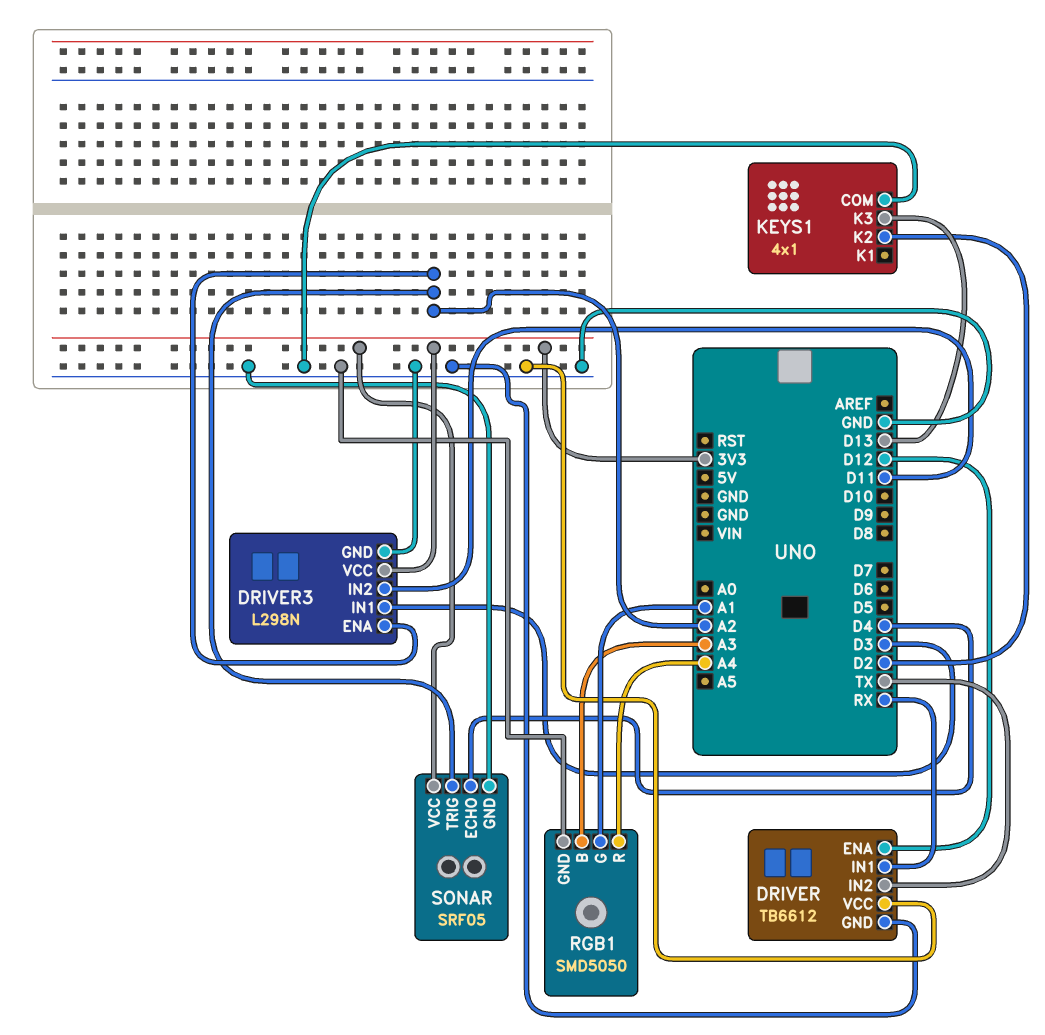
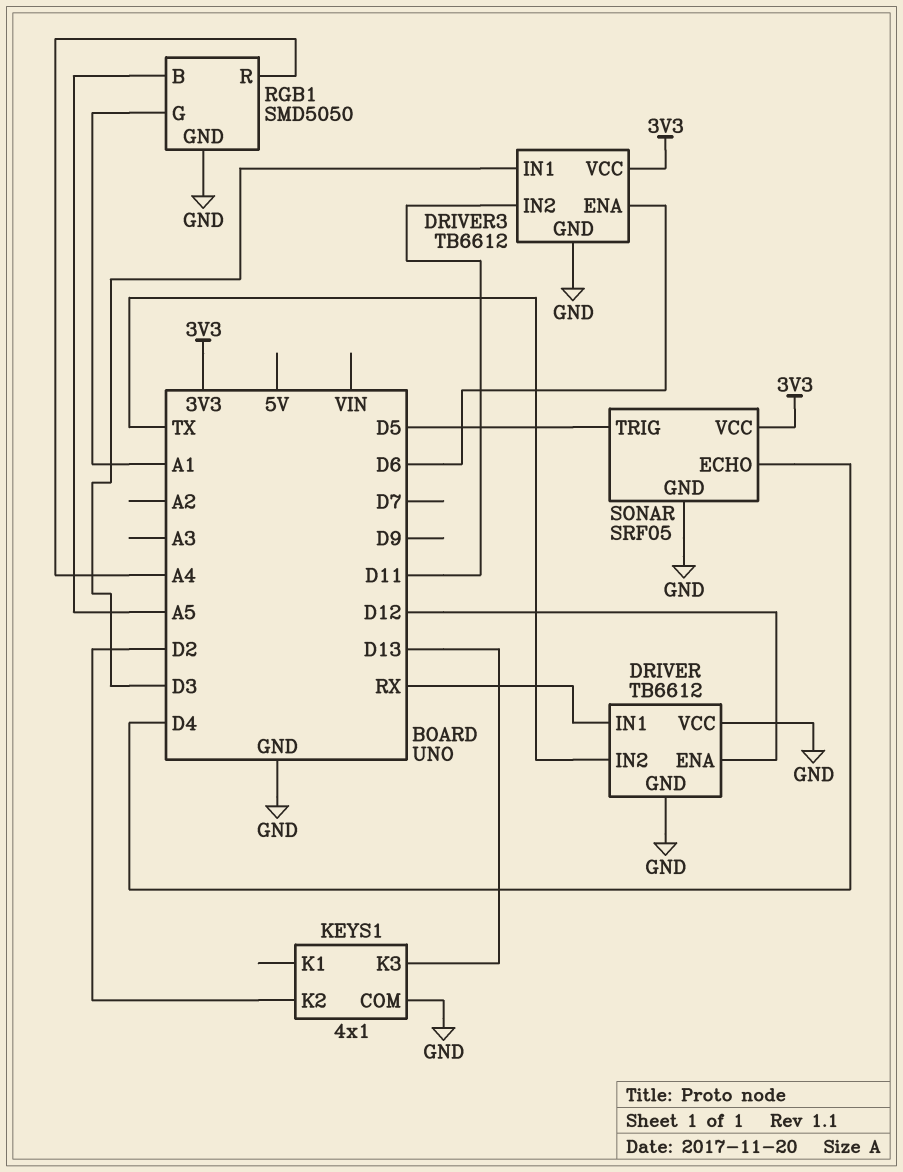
DRIVER3: L298N -> TB6612
DRIVER3 pin ENA: A2 -> D6
RGB1 pin B: A3 -> A5
SONAR pin TRIG: A2 -> D5

